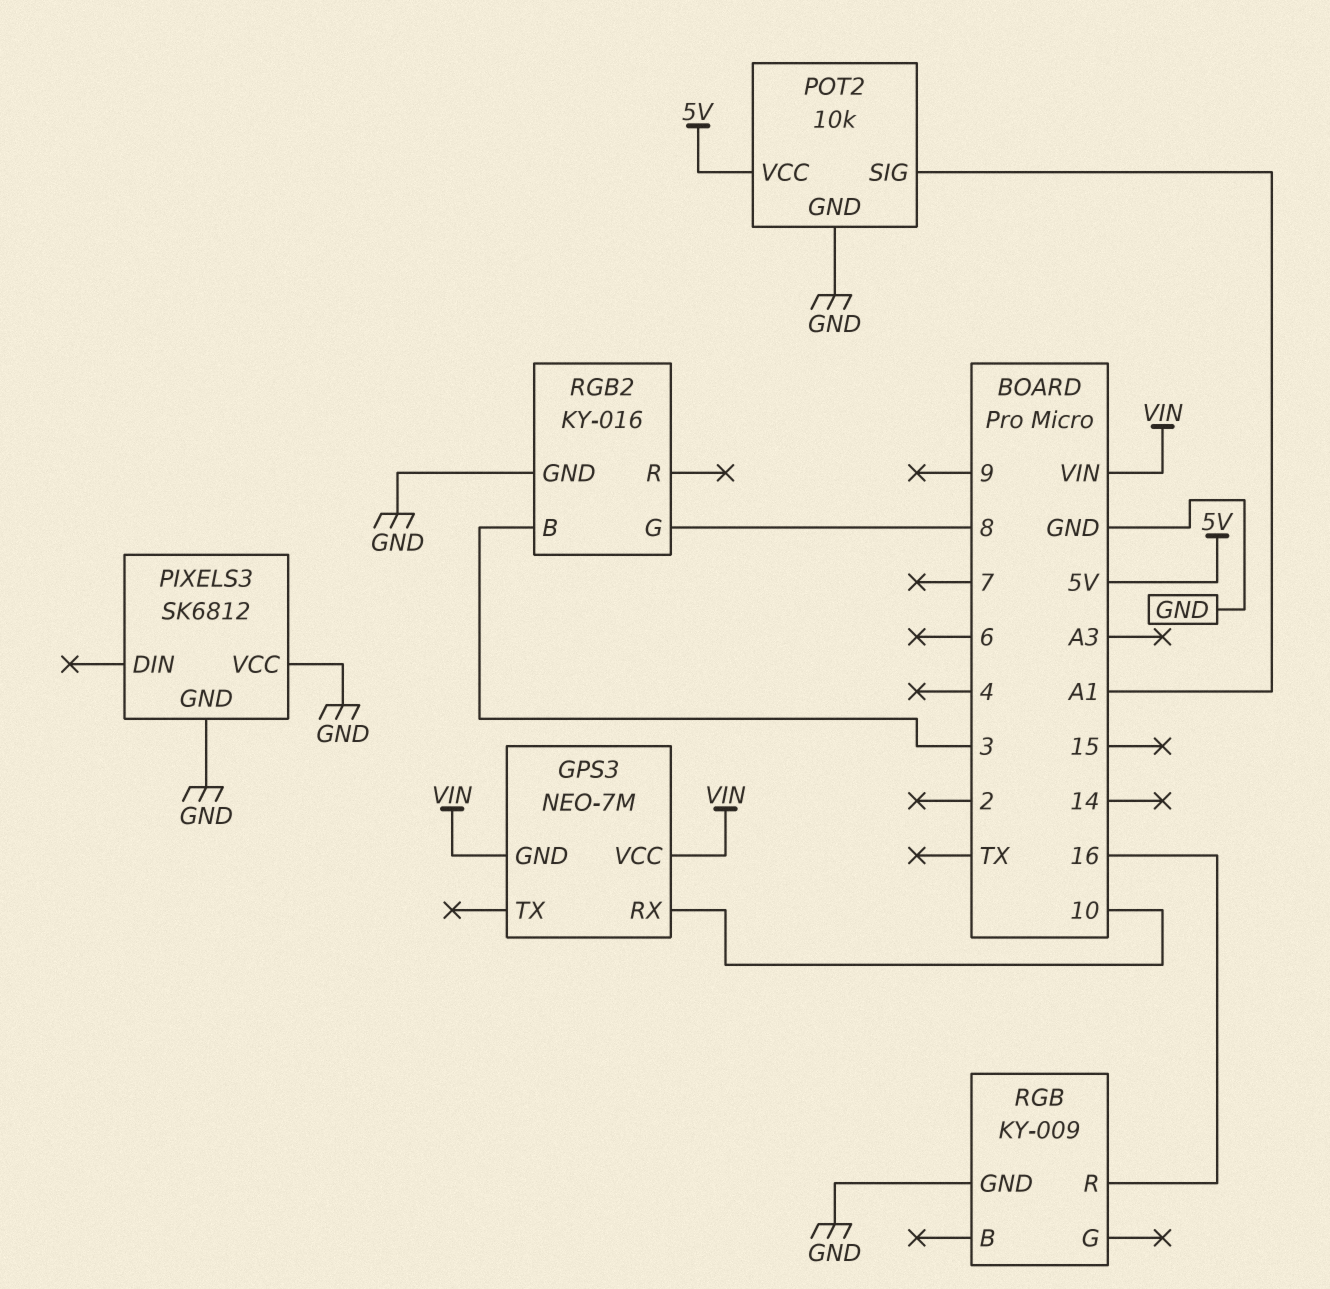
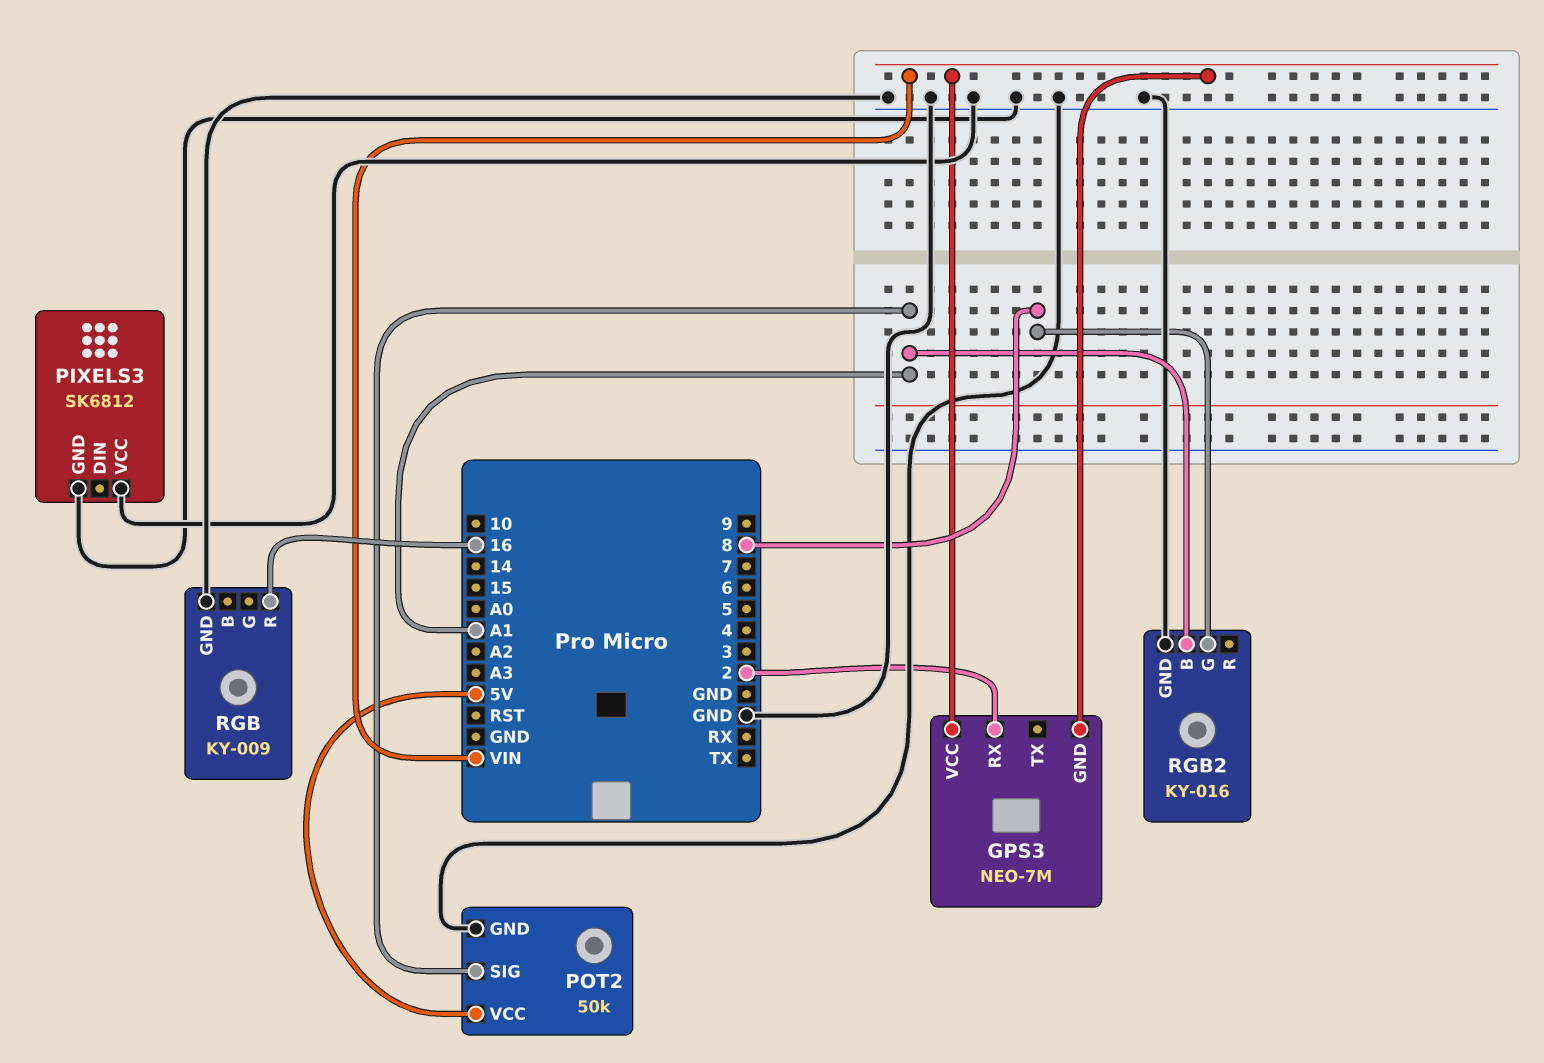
GPS3 pin RX: 10 -> 2
POT2: 10k -> 50k
RGB2 pin B: 3 -> A1

